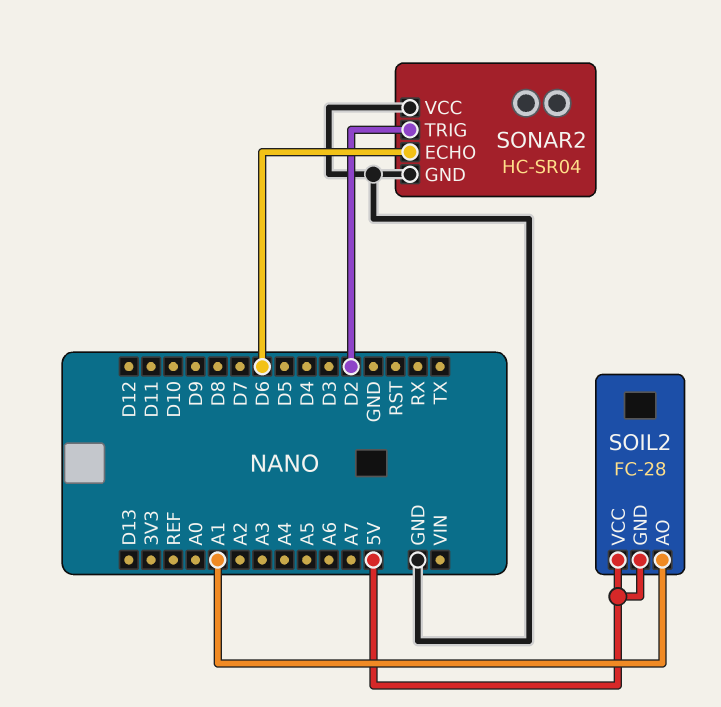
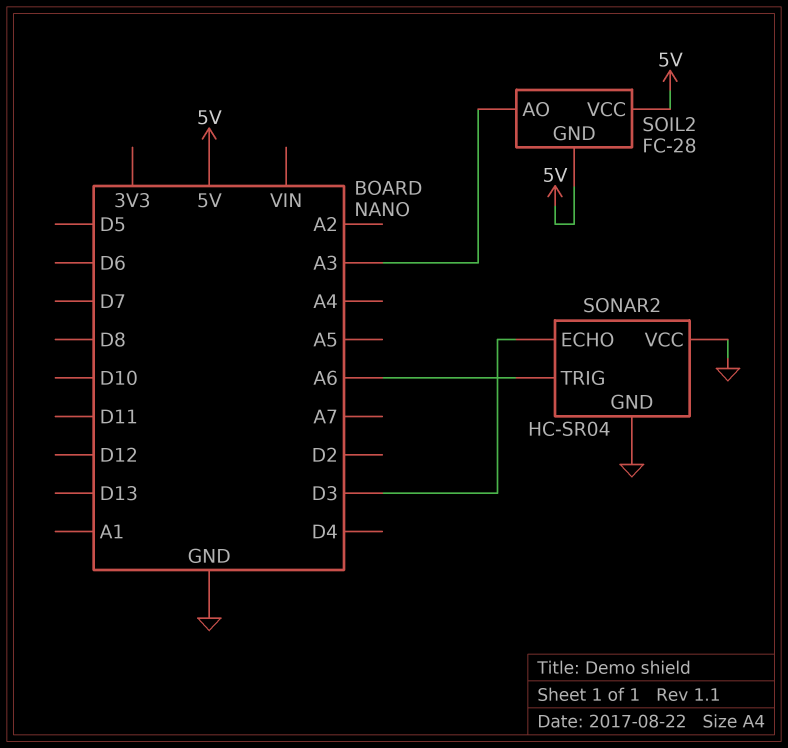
SOIL2 pin AO: A1 -> A3
SONAR2 pin ECHO: D6 -> D3
SONAR2 pin TRIG: D2 -> A6

